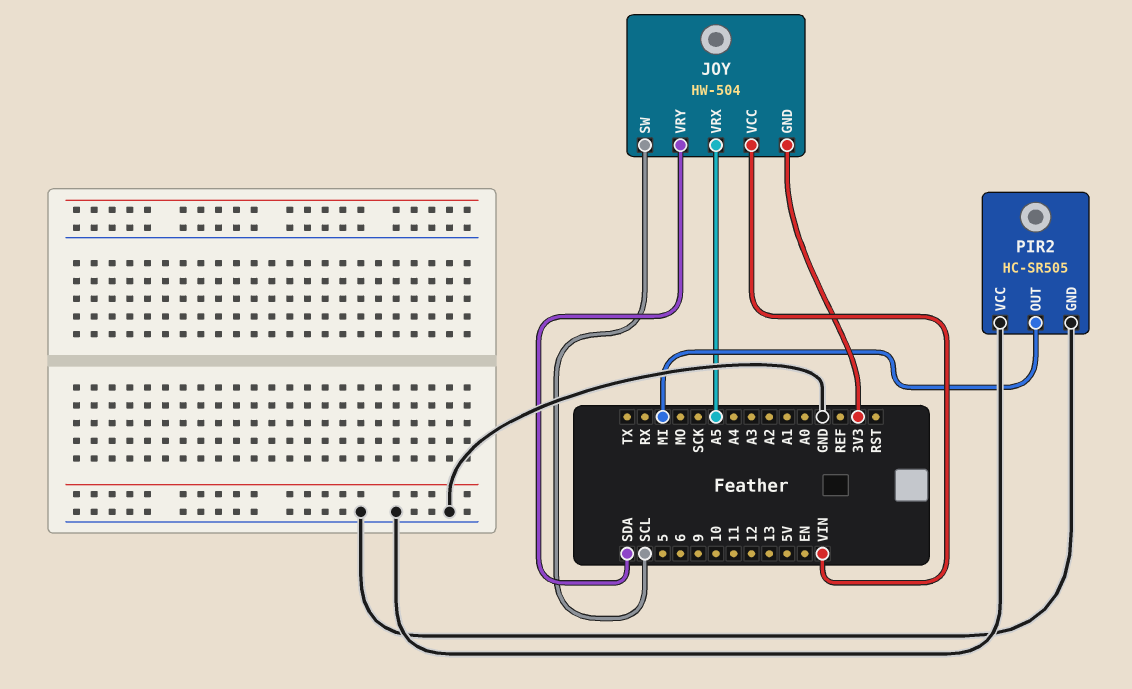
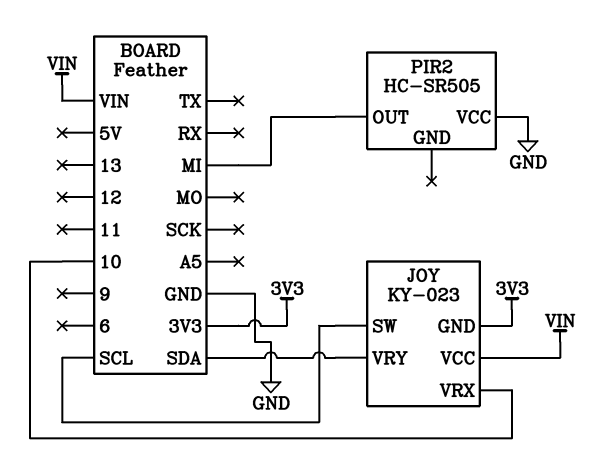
JOY: HW-504 -> KY-023
JOY pin VRX: A5 -> 10
PIR2 pin GND: GND -> none

